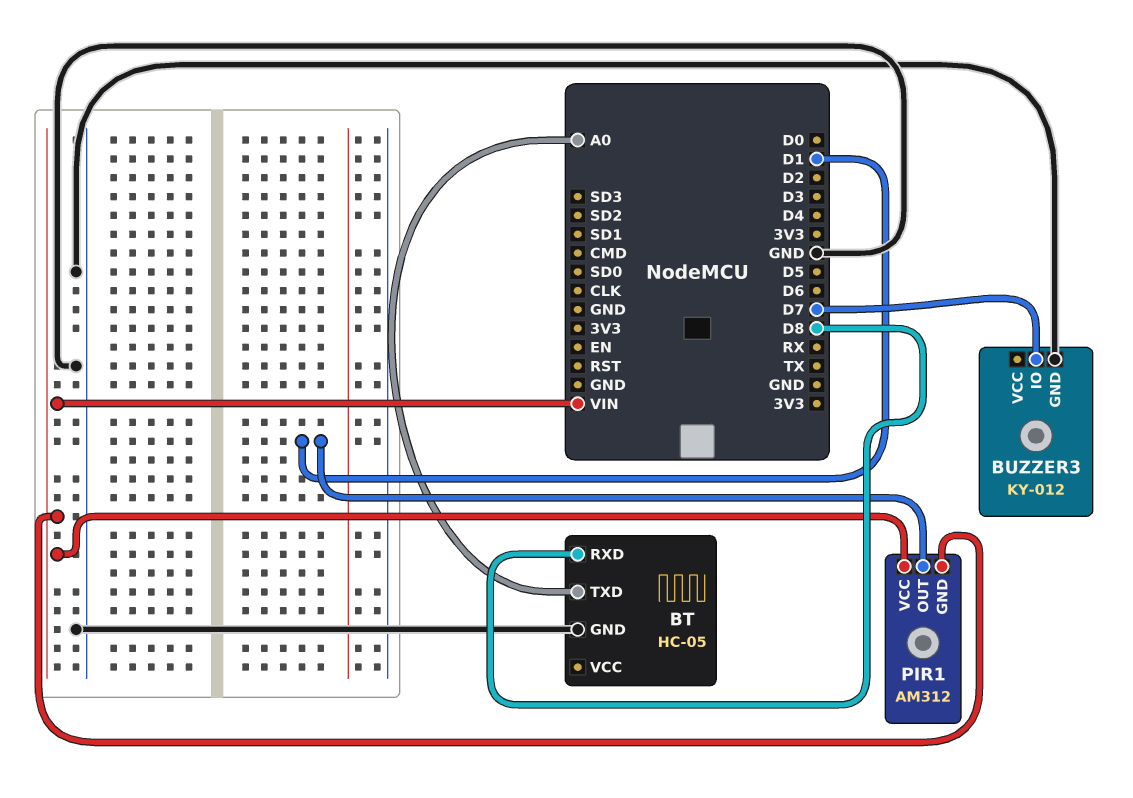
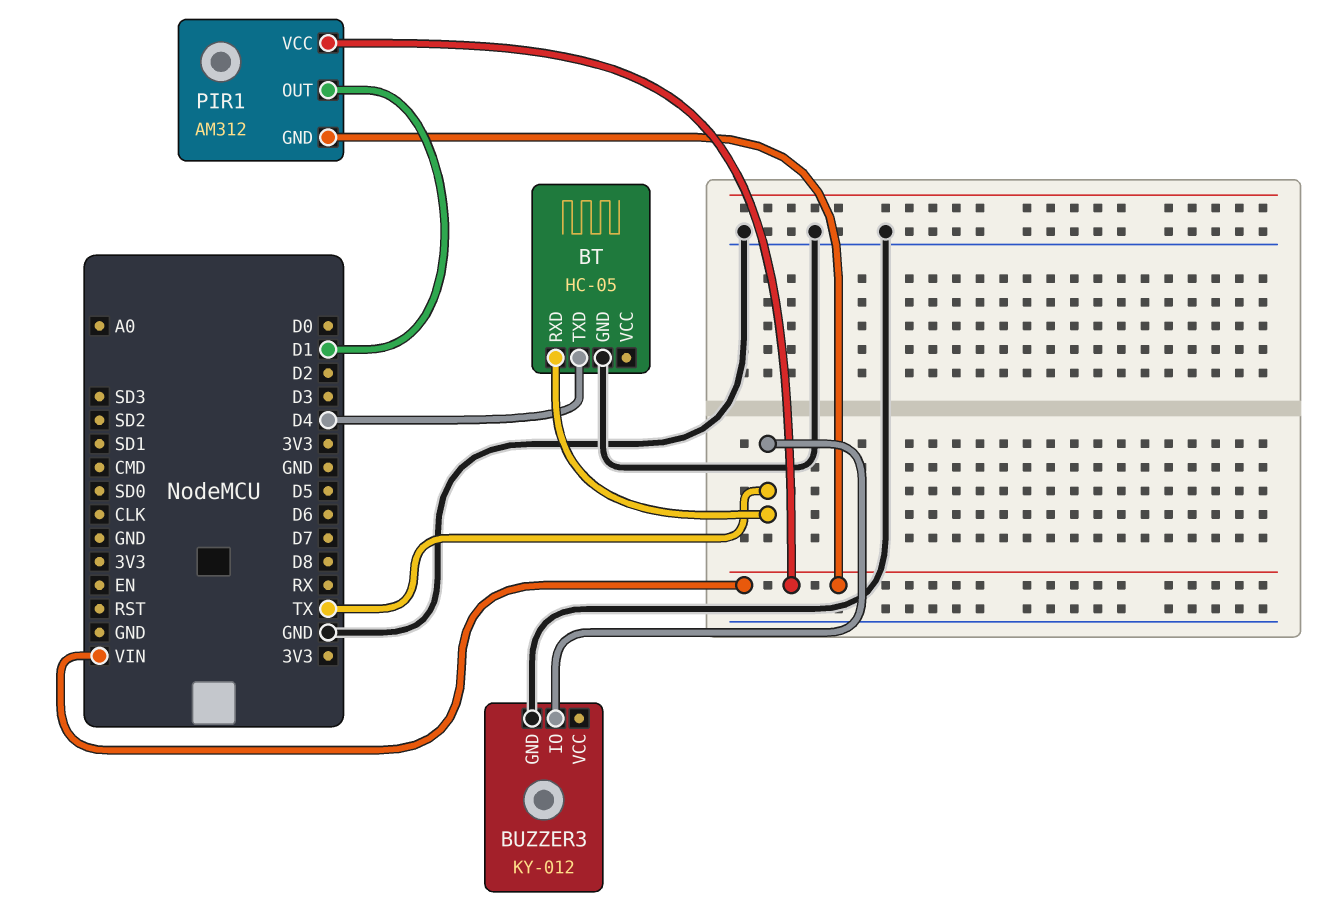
BT pin RXD: D8 -> TX
BT pin TXD: A0 -> D4
BUZZER3 pin IO: D7 -> TX

